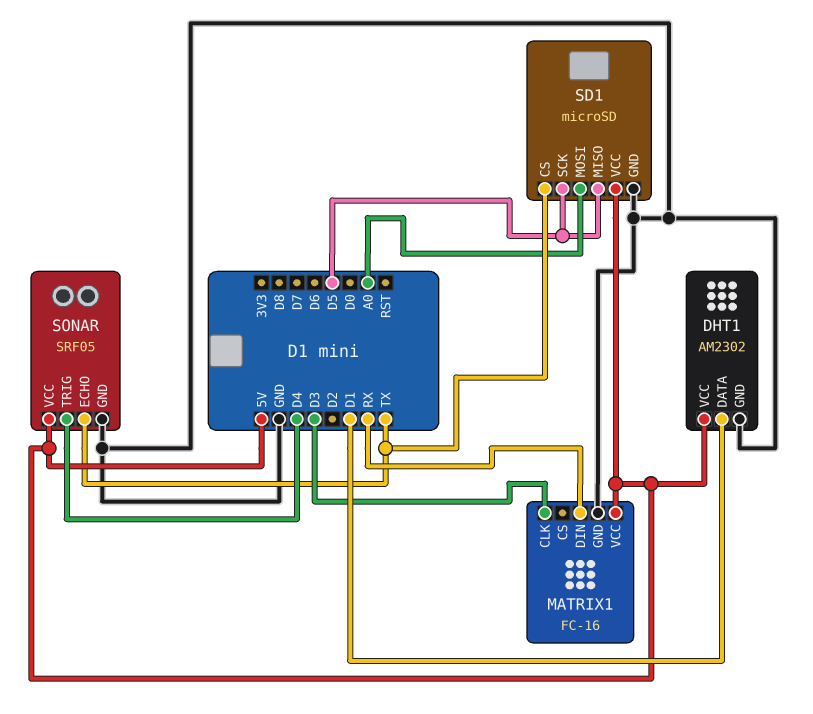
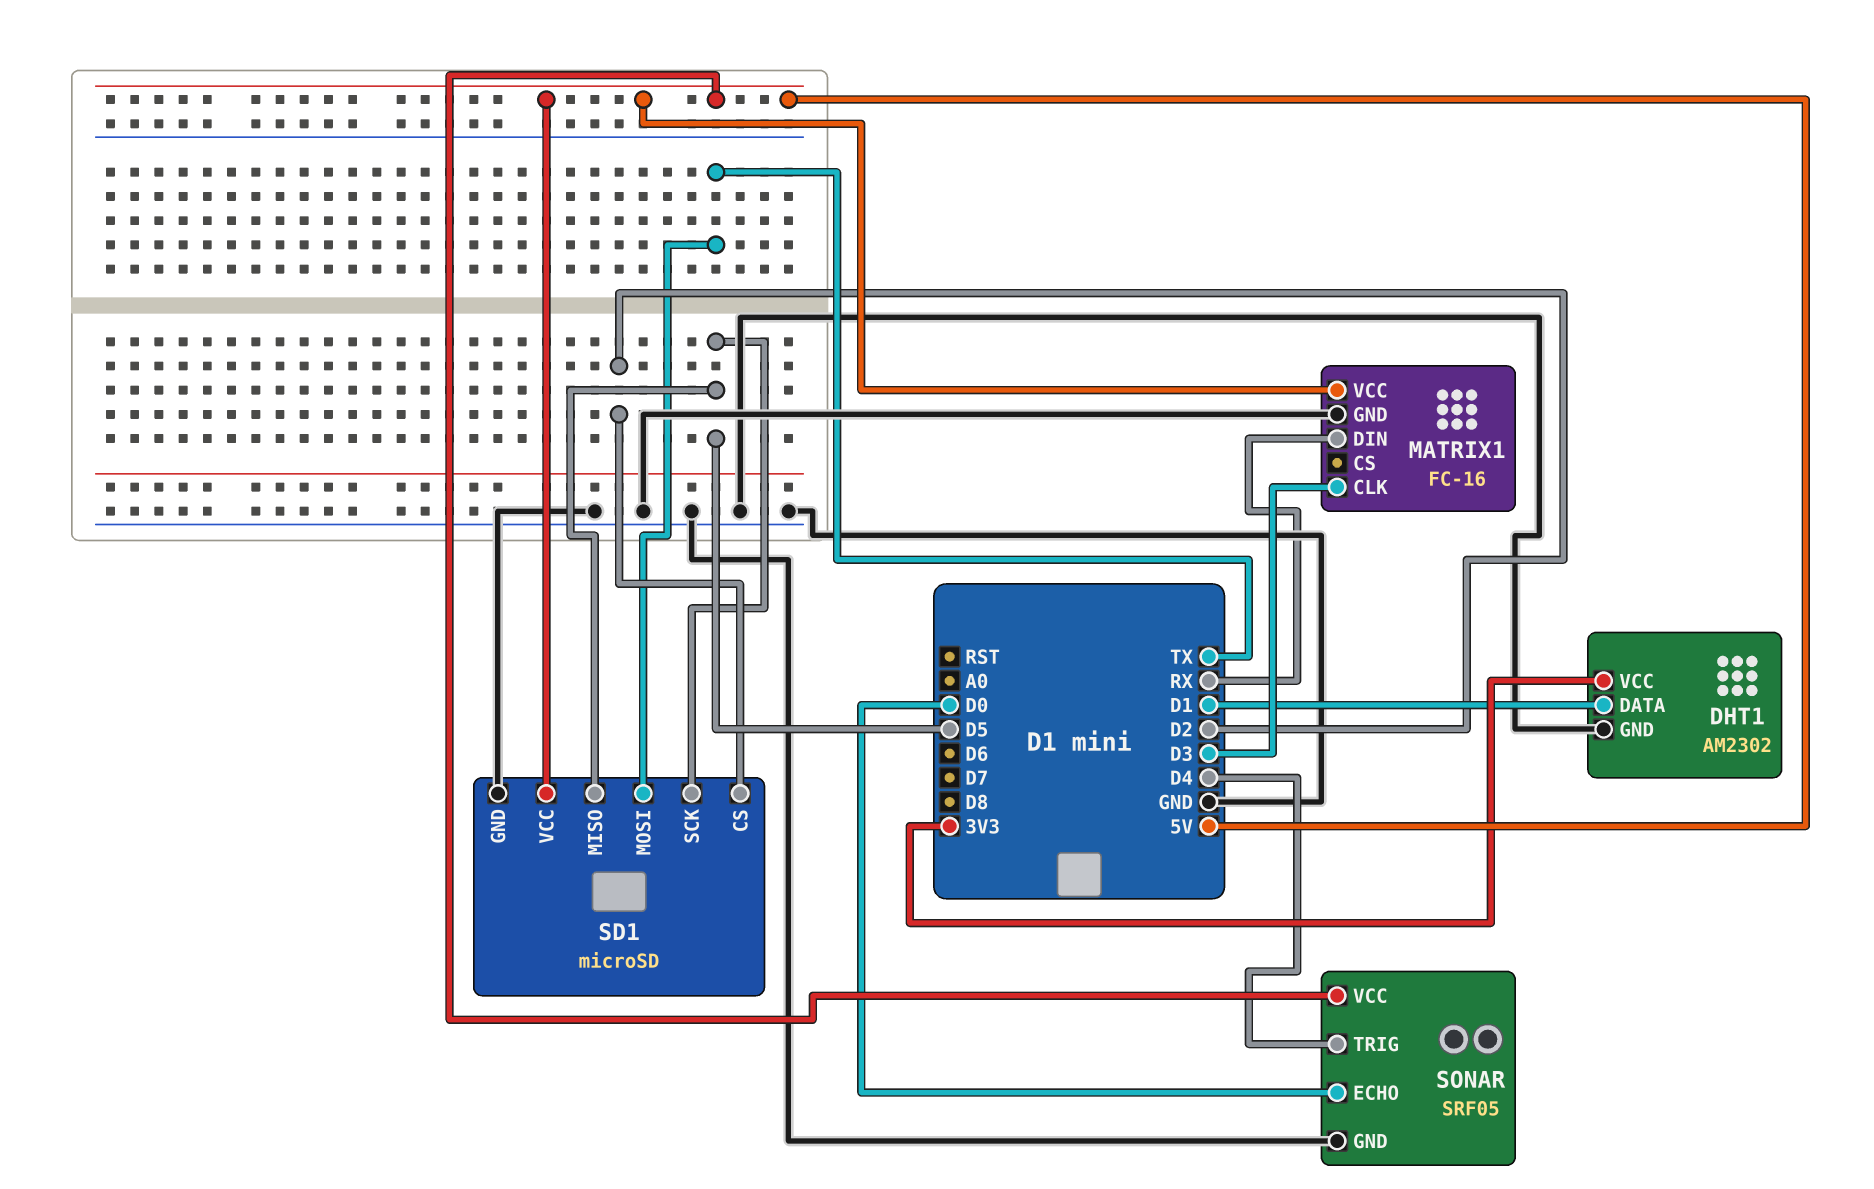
DHT1 pin VCC: 5V -> 3V3
SD1 pin CS: TX -> D2
SD1 pin MOSI: A0 -> TX
SONAR pin ECHO: TX -> D0

